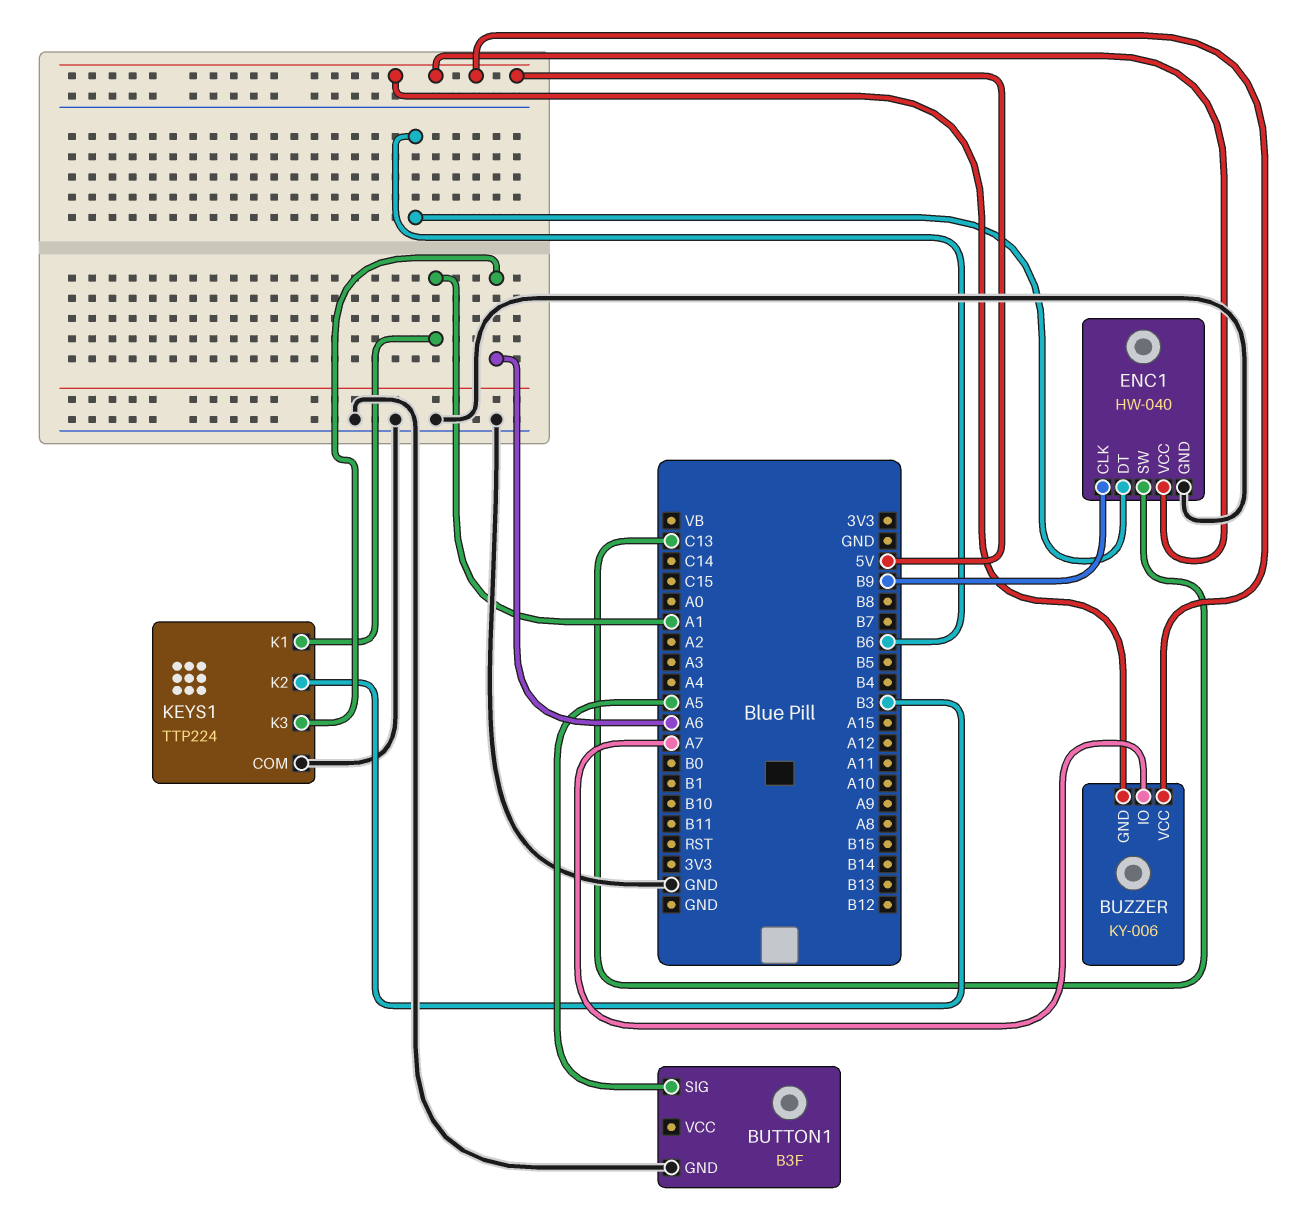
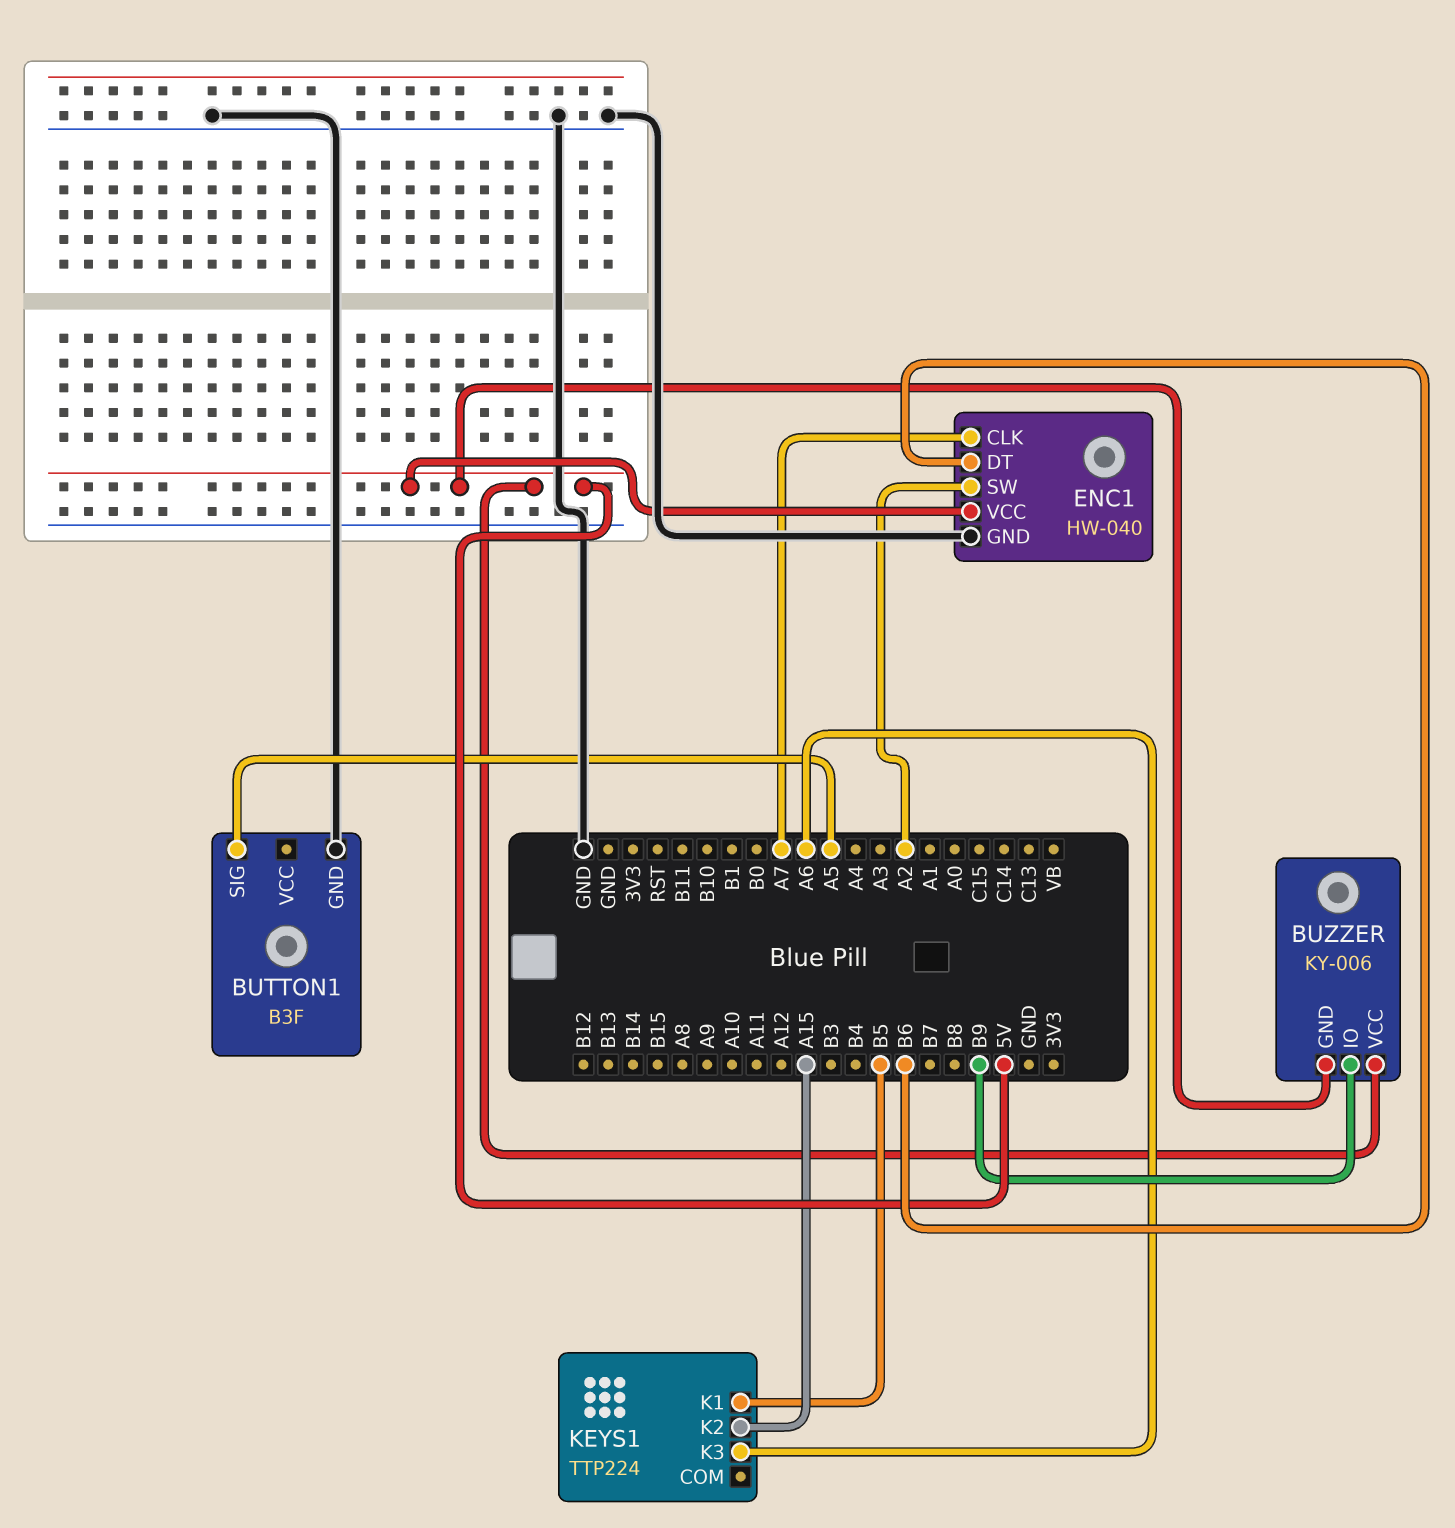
BUZZER pin IO: A7 -> B9
ENC1 pin CLK: B9 -> A7
ENC1 pin SW: C13 -> A2
KEYS1 pin COM: GND -> none
KEYS1 pin K1: A1 -> B5
KEYS1 pin K2: B3 -> A15

